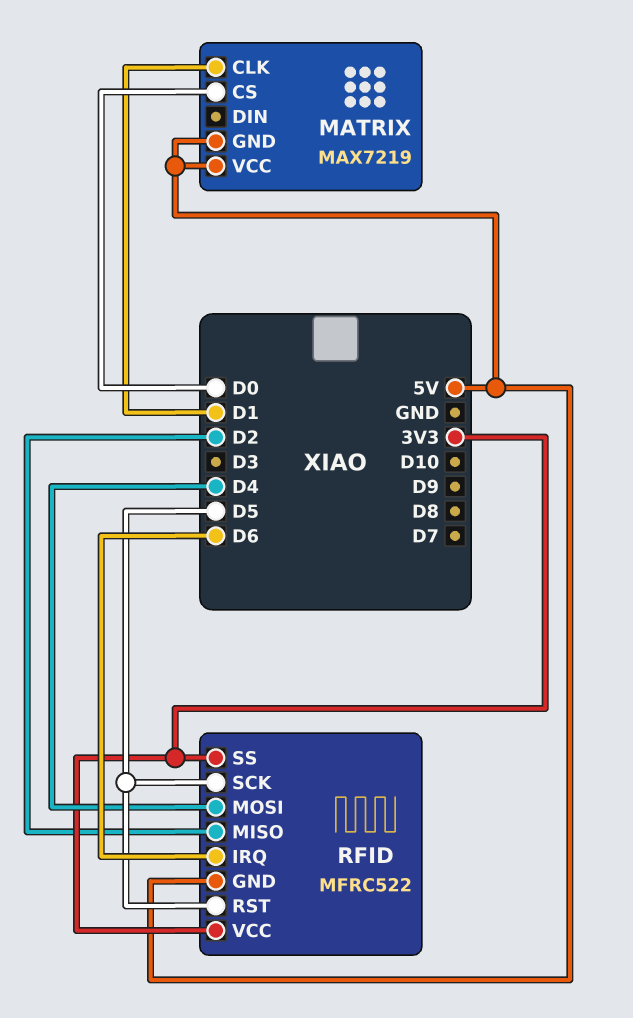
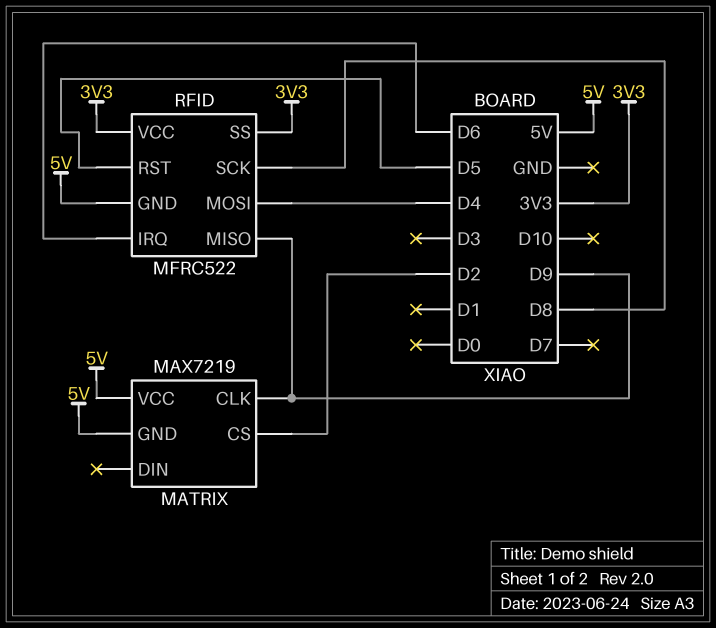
MATRIX pin CLK: D1 -> D9
MATRIX pin CS: D0 -> D2
RFID pin MISO: D2 -> D9
RFID pin SCK: D5 -> D8

